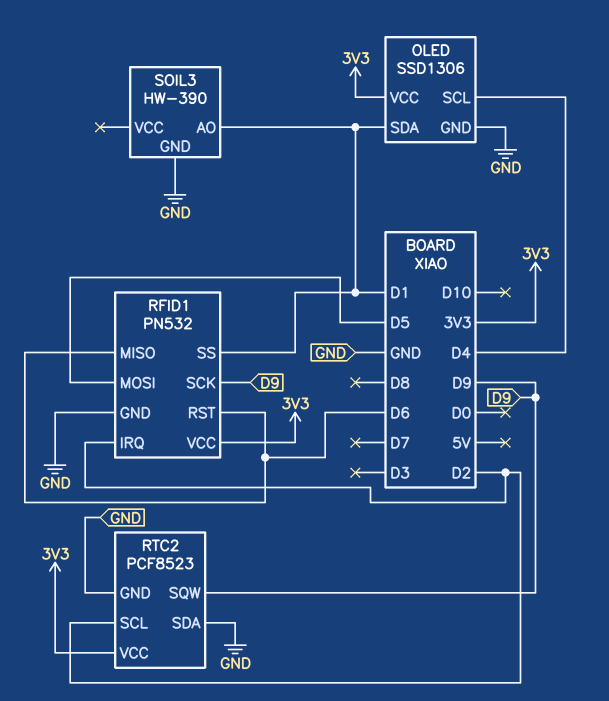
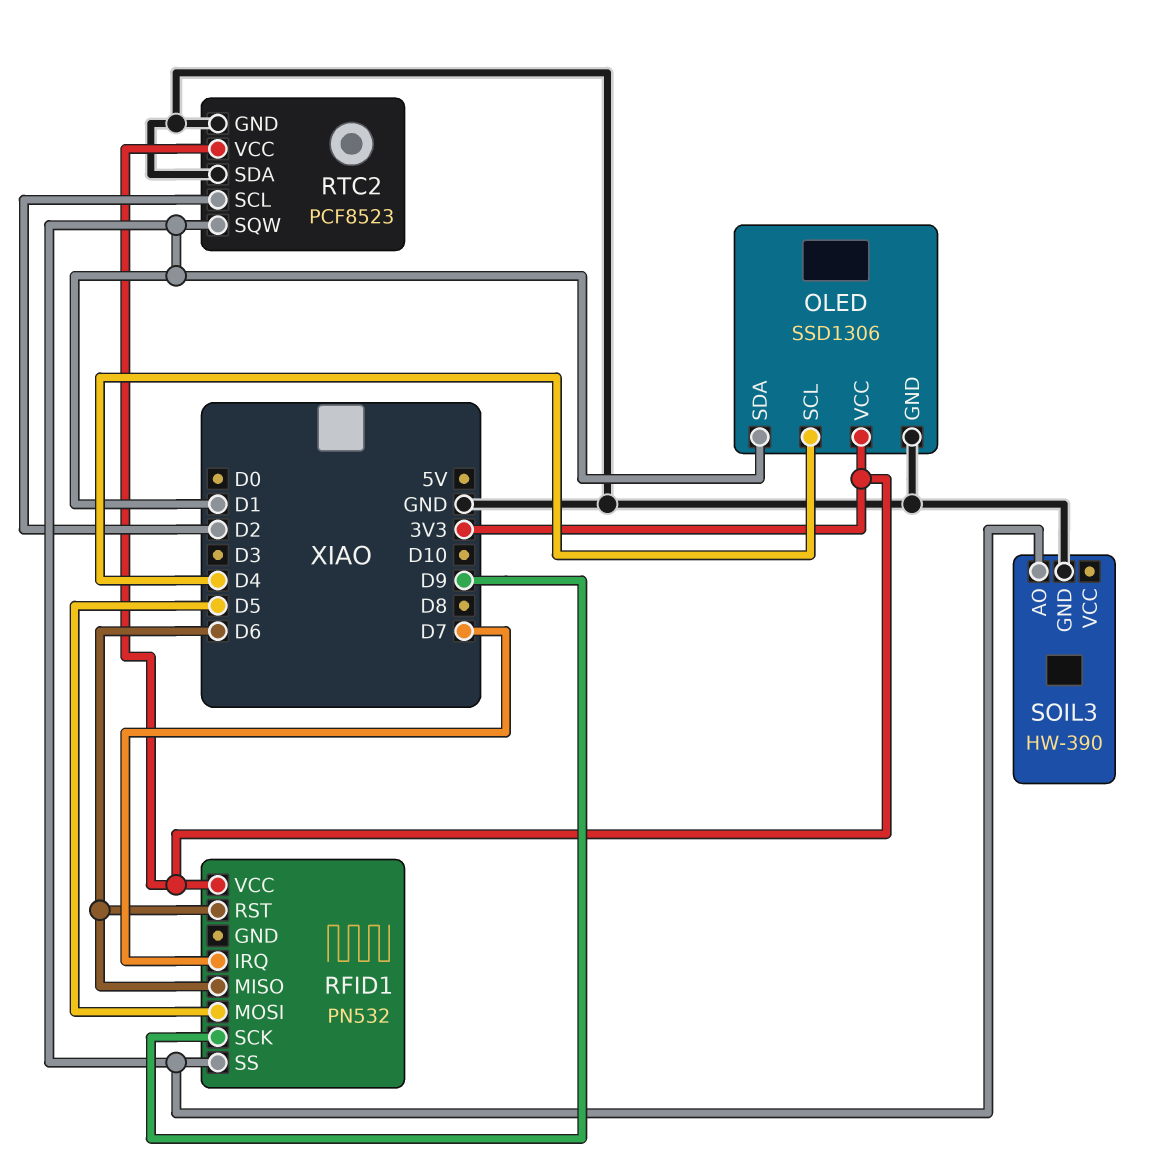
RFID1 pin GND: GND -> none
RFID1 pin IRQ: D2 -> D7
RTC2 pin SQW: D9 -> D1

